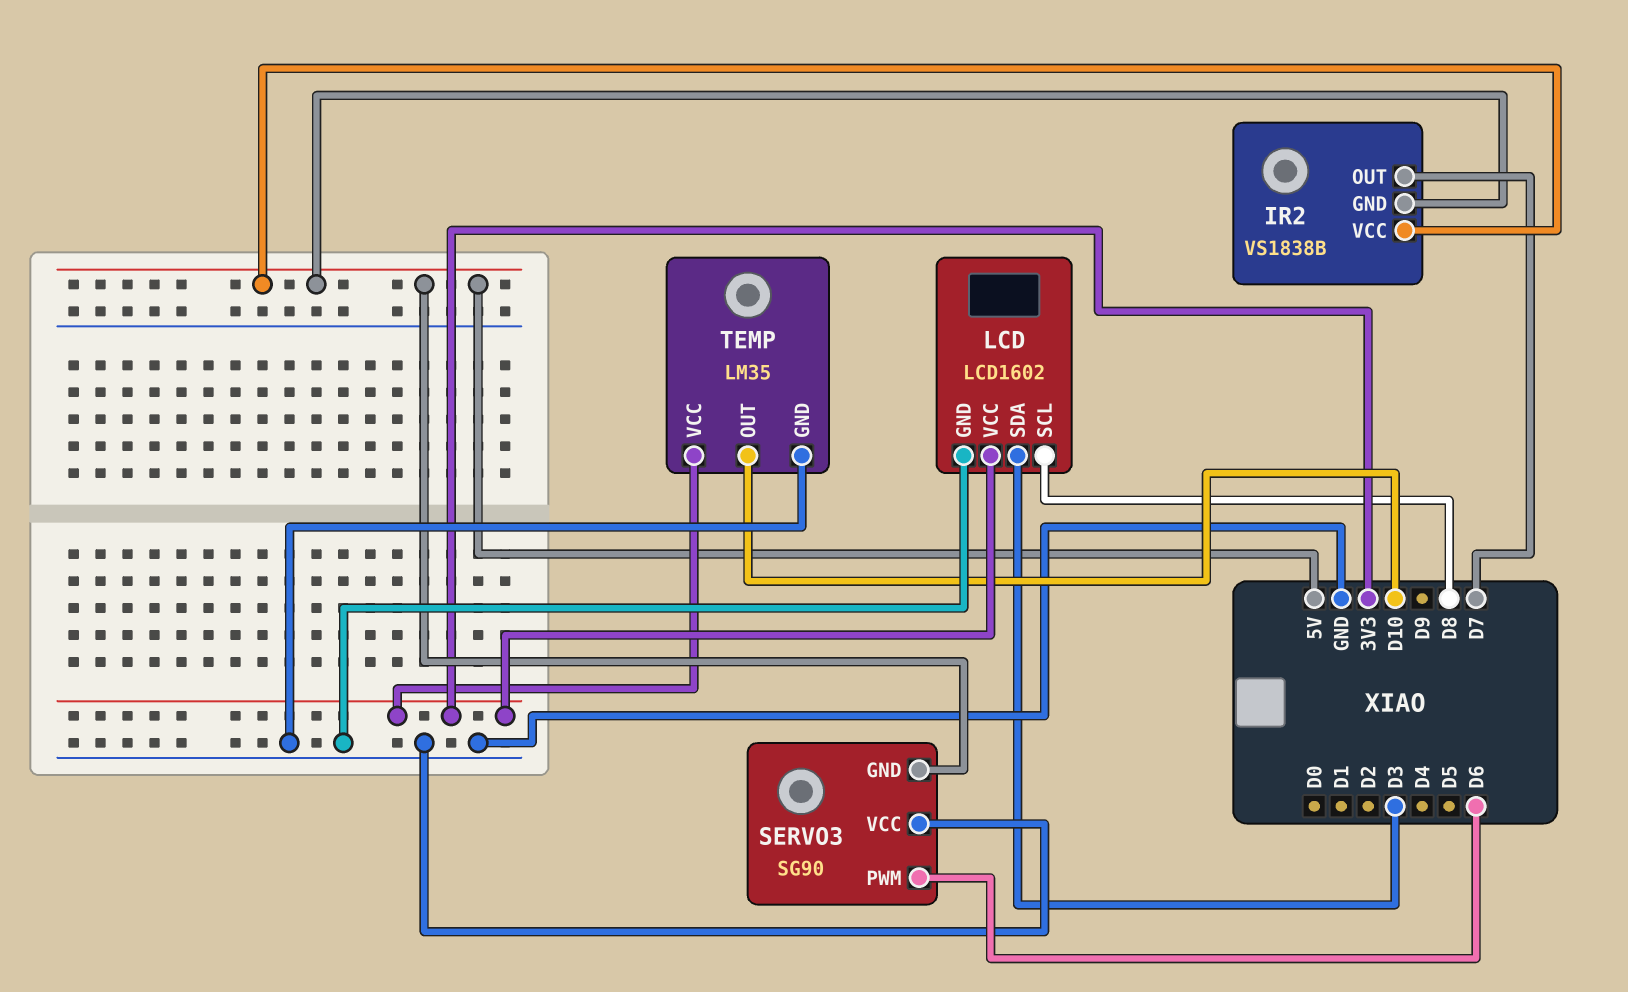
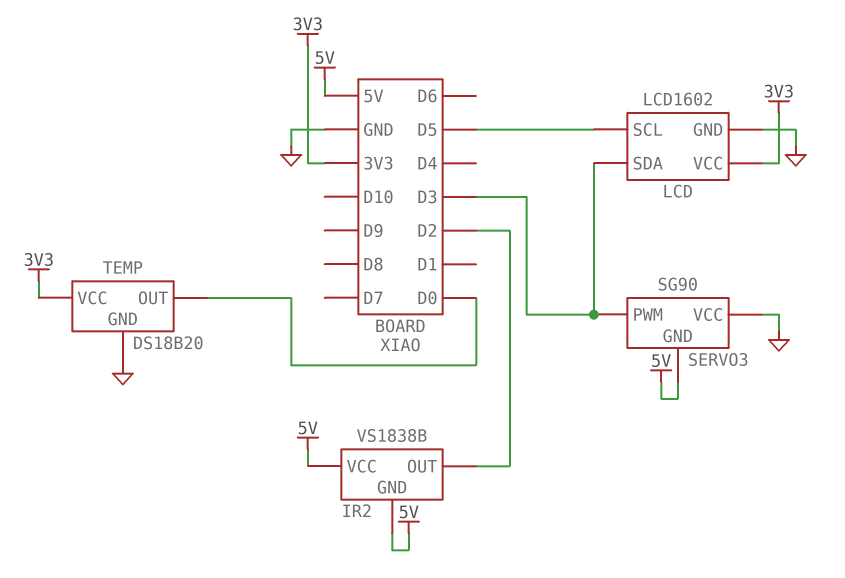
IR2 pin OUT: D7 -> D2
LCD pin SCL: D8 -> D5
SERVO3 pin PWM: D6 -> D3
TEMP: LM35 -> DS18B20
TEMP pin OUT: D10 -> D0

